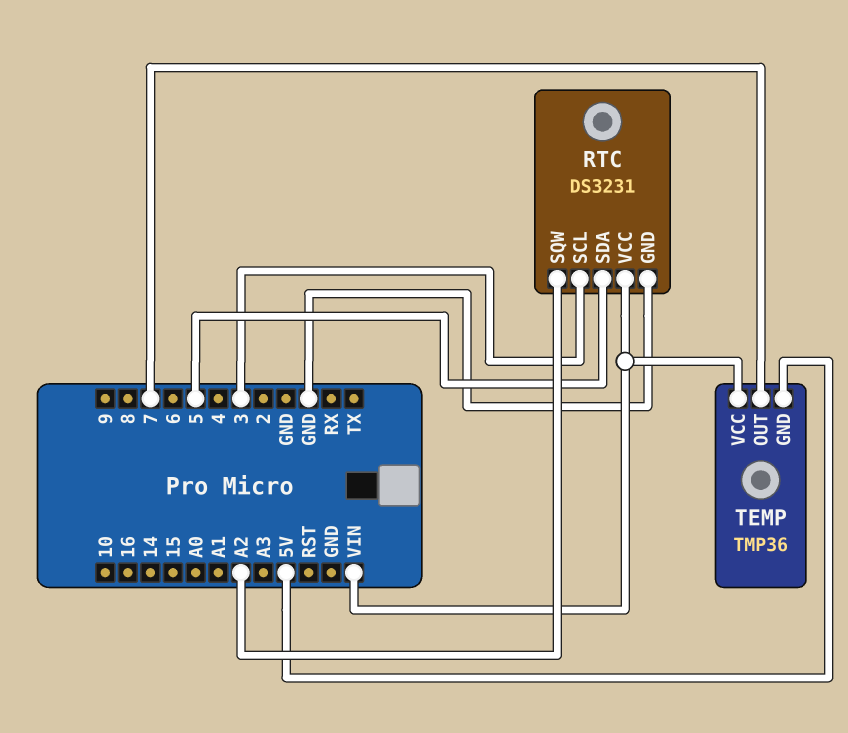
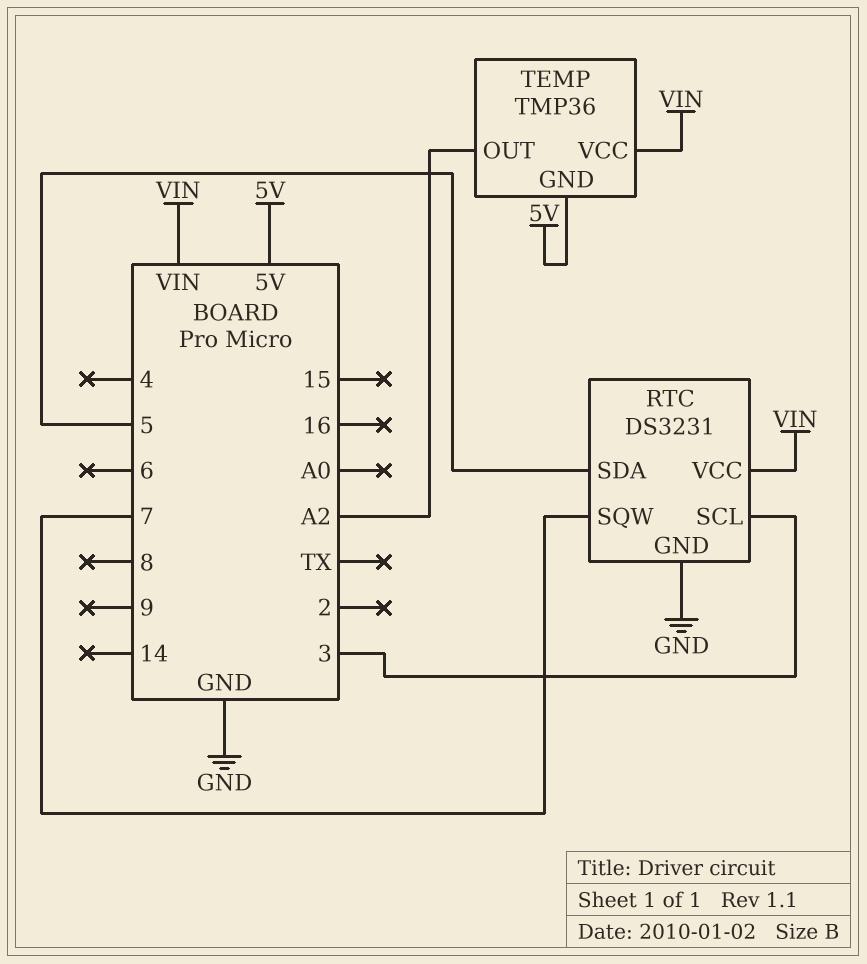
RTC pin SQW: A2 -> 7
TEMP pin OUT: 7 -> A2

